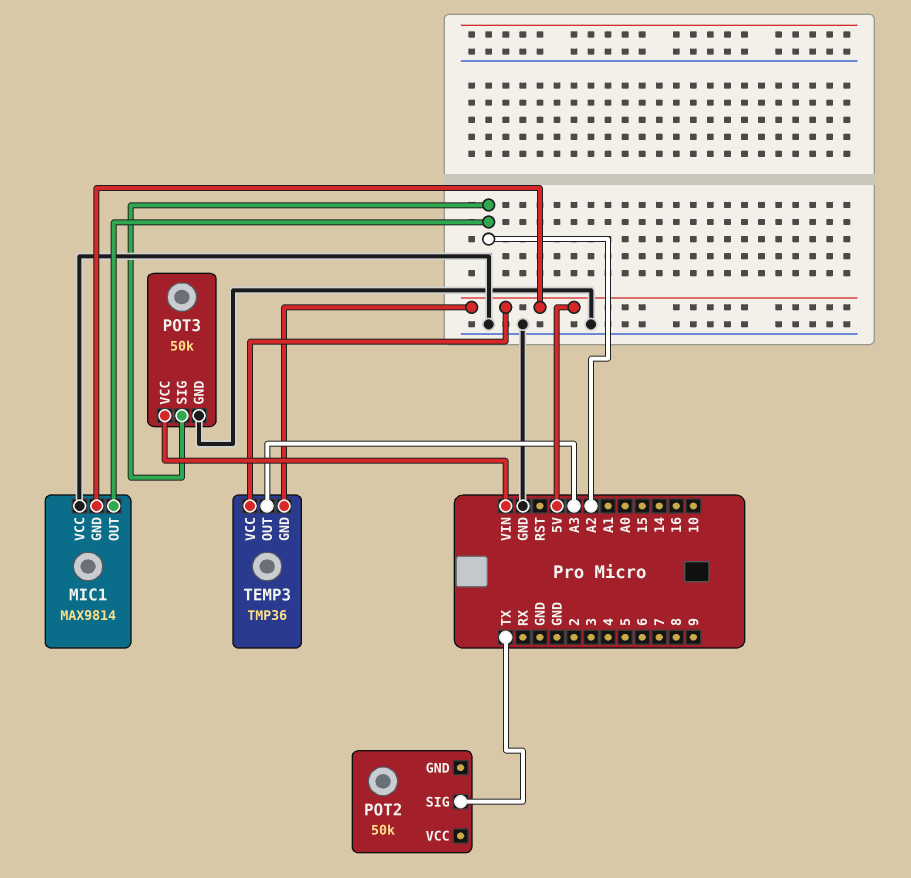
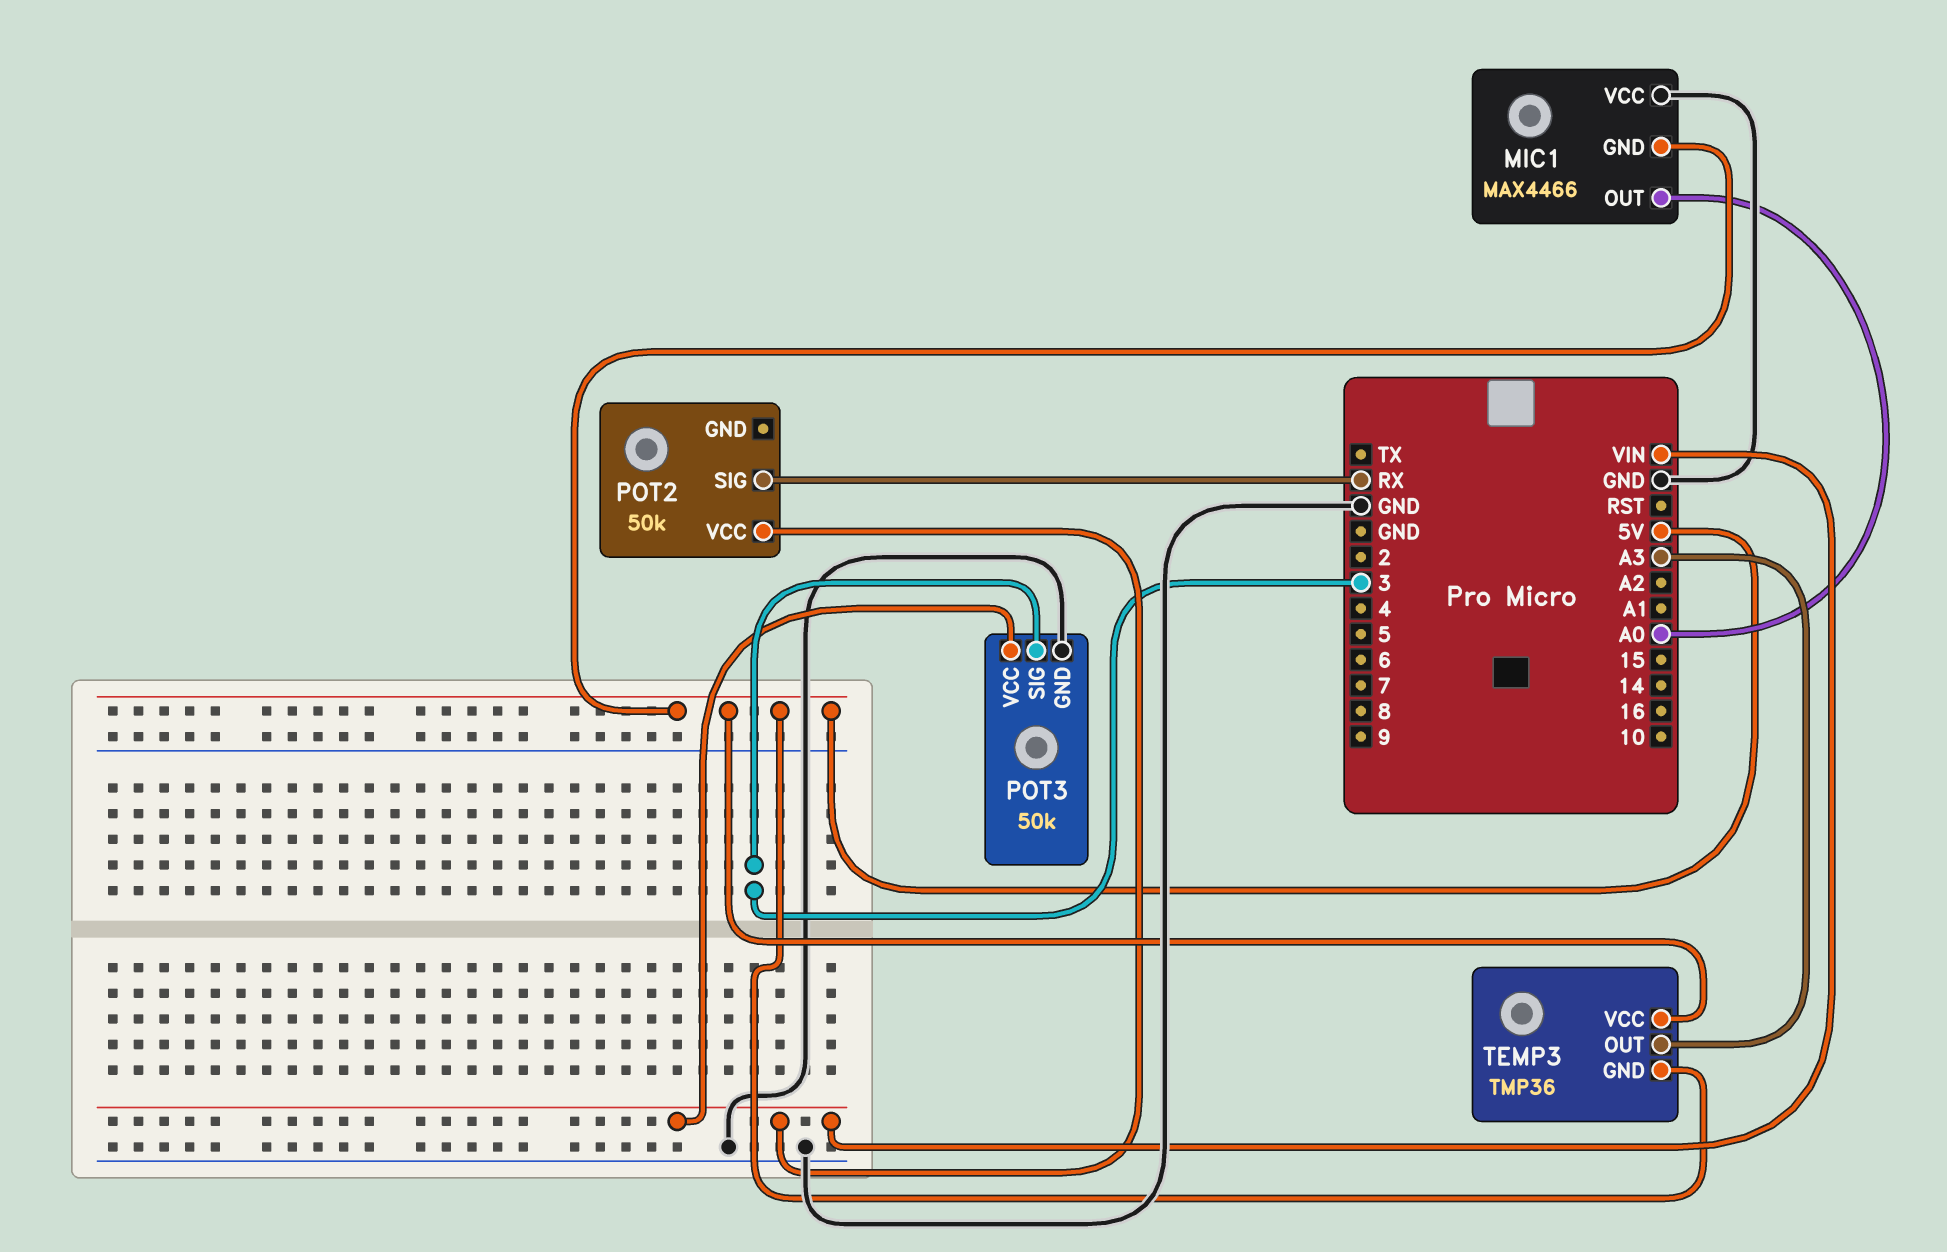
MIC1: MAX9814 -> MAX4466
MIC1 pin OUT: A2 -> A0
POT2 pin SIG: TX -> RX
POT2 pin VCC: none -> VIN
POT3 pin SIG: A2 -> 3

